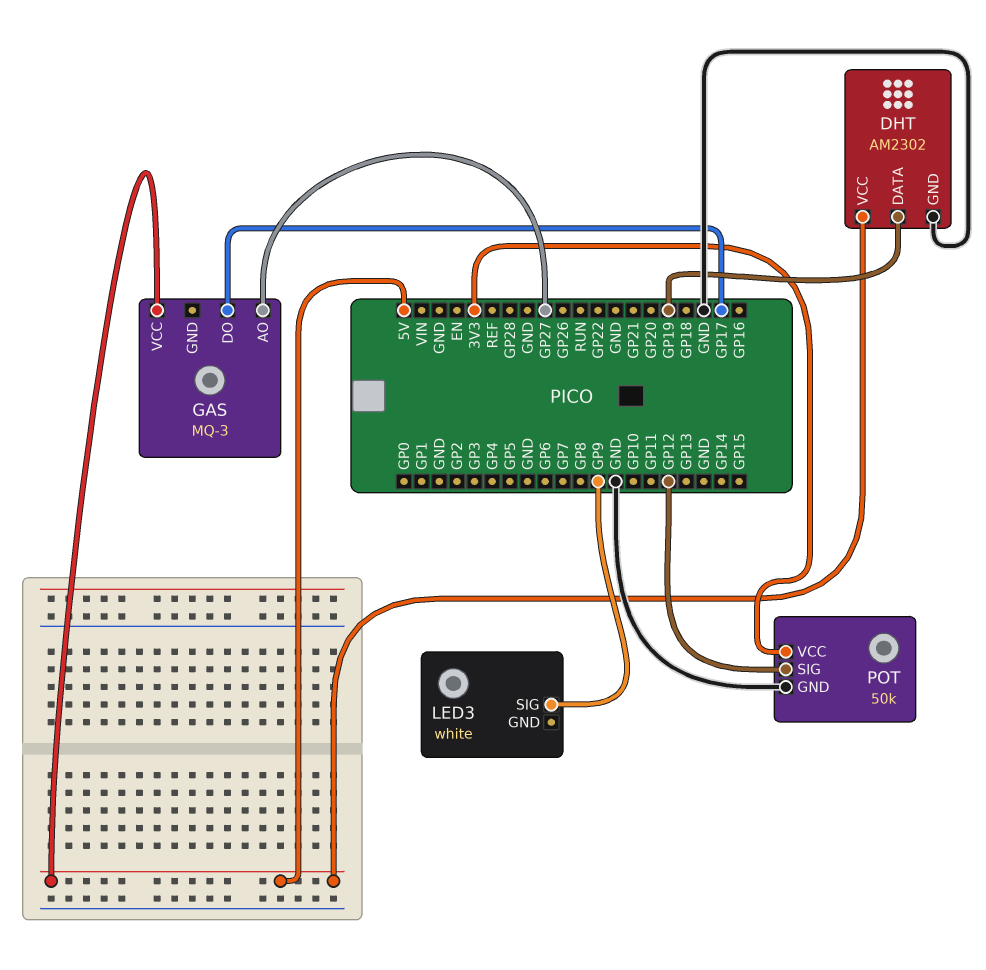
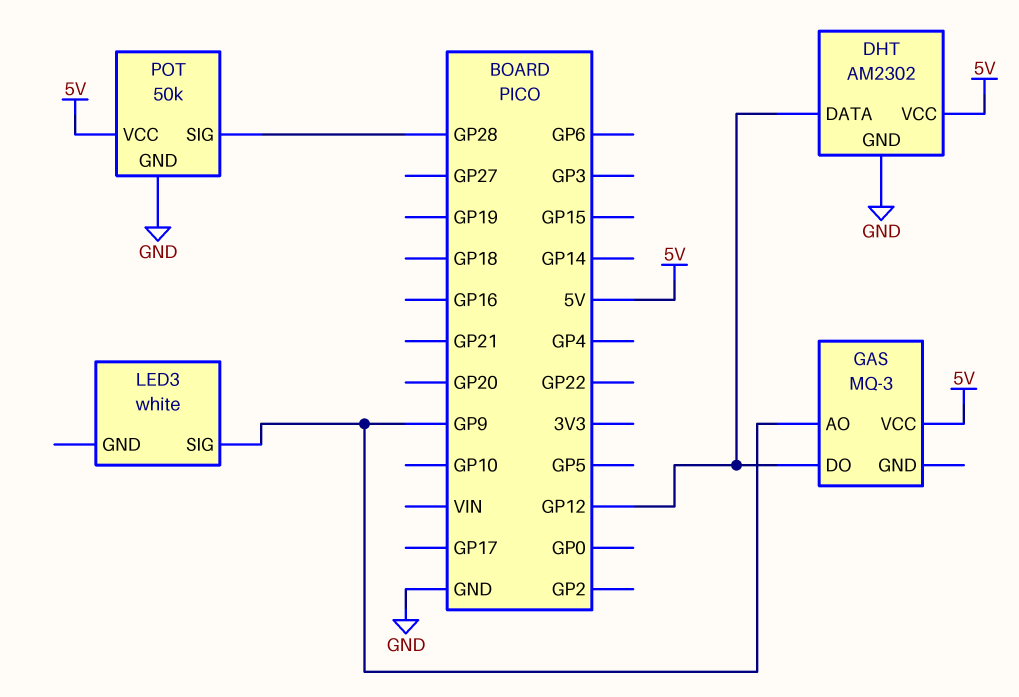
DHT pin DATA: GP19 -> GP12
GAS pin AO: GP27 -> GP9
GAS pin DO: GP17 -> GP12
POT pin SIG: GP12 -> GP28
POT pin VCC: 3V3 -> 5V

